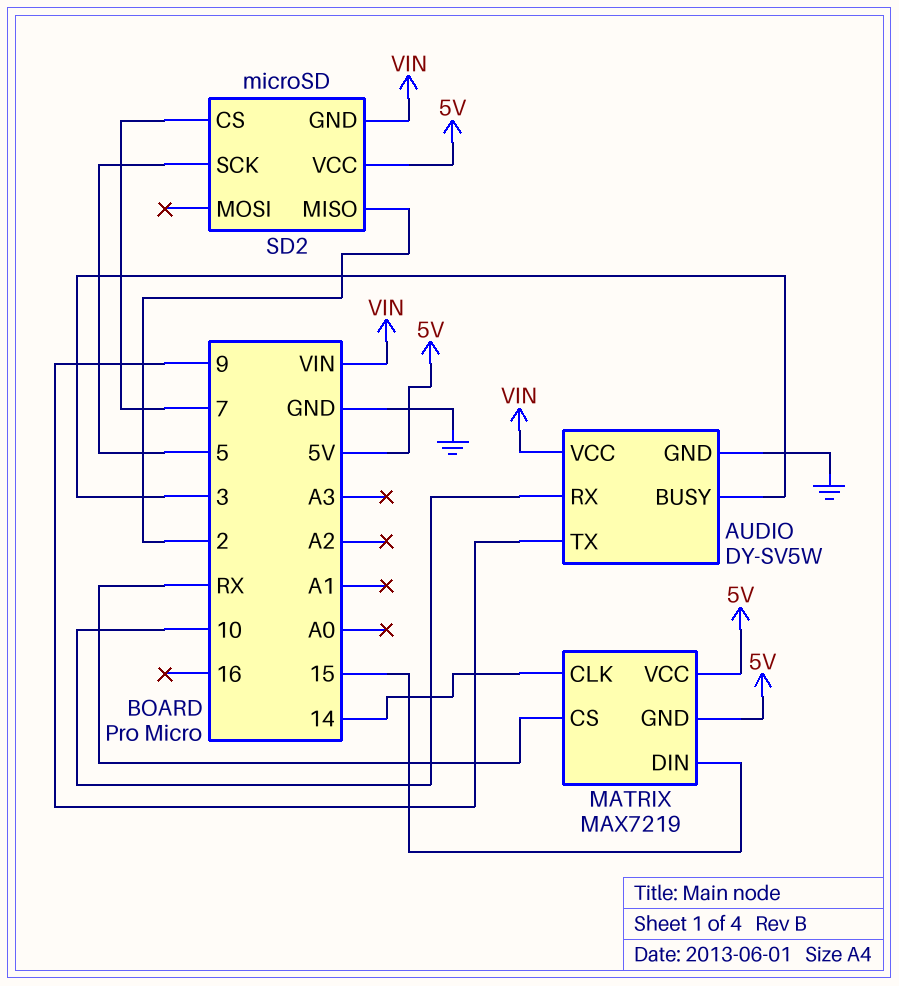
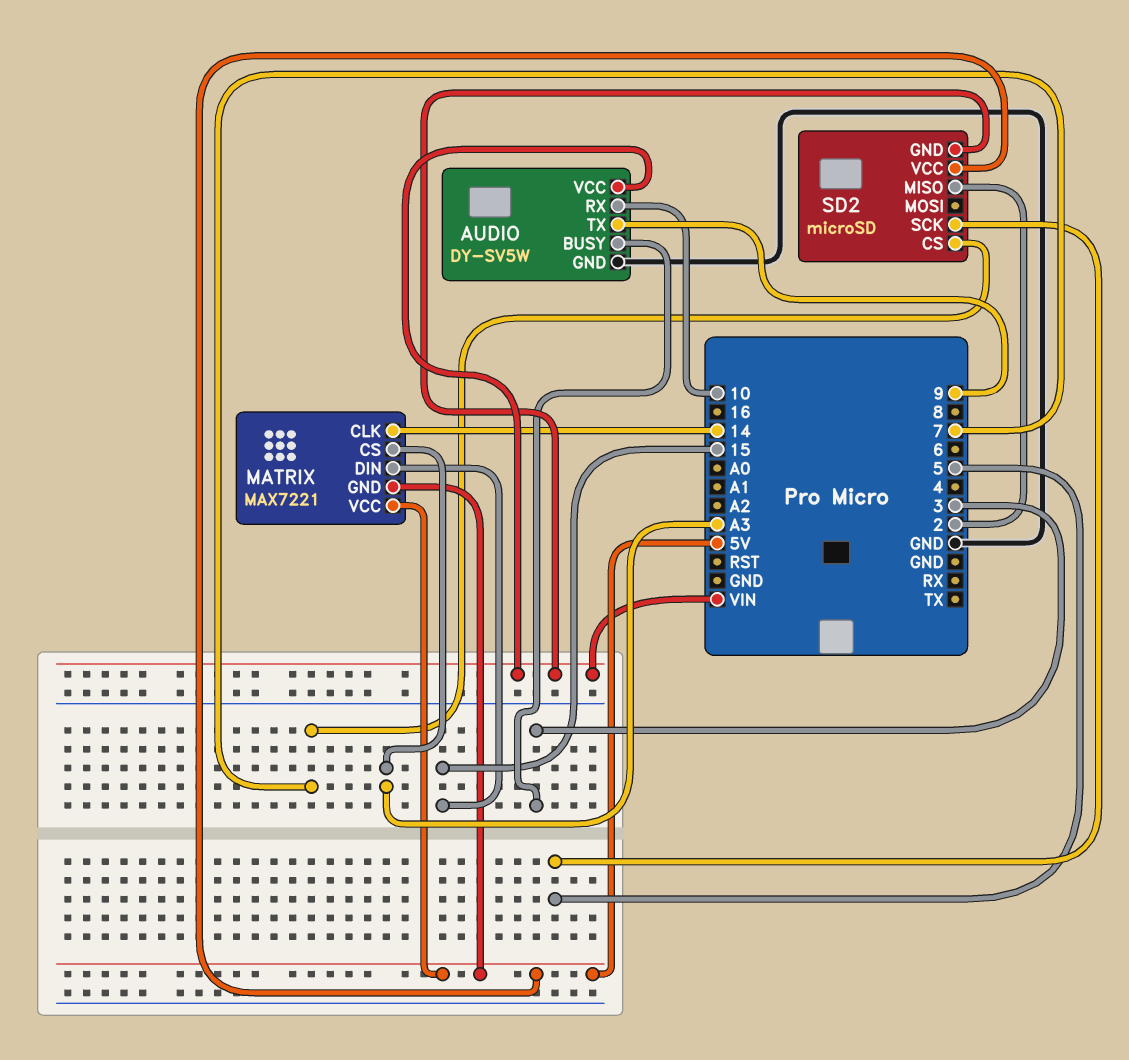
MATRIX: MAX7219 -> MAX7221
MATRIX pin CS: RX -> A3

